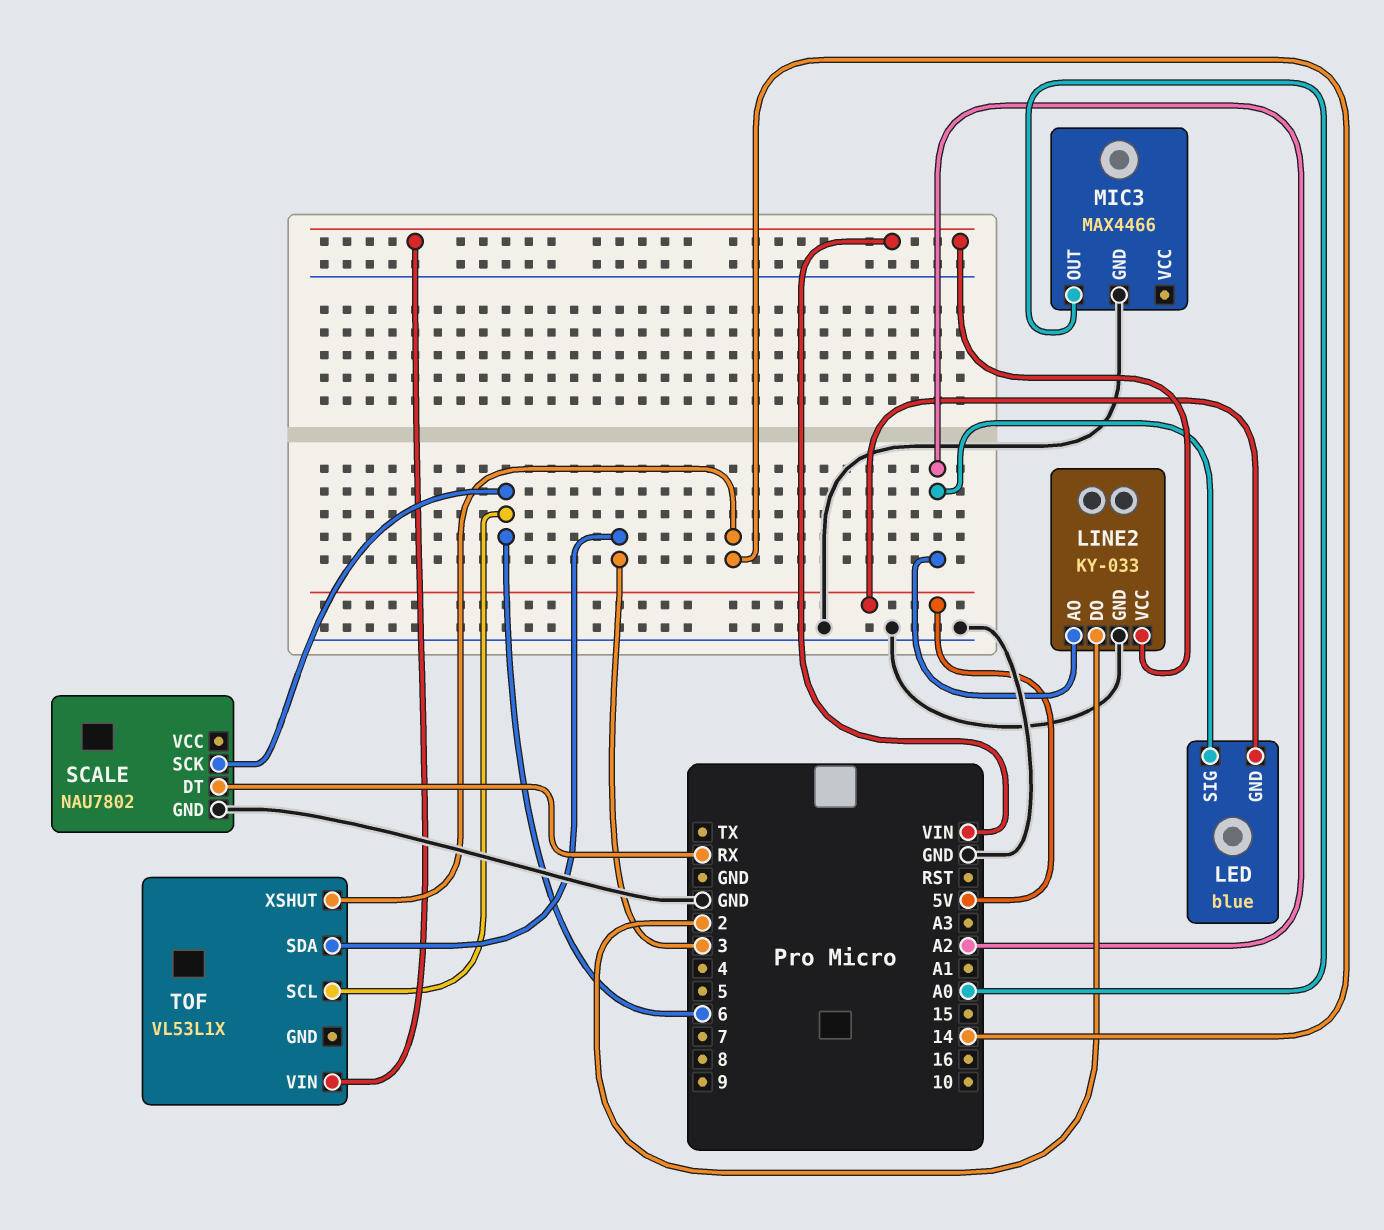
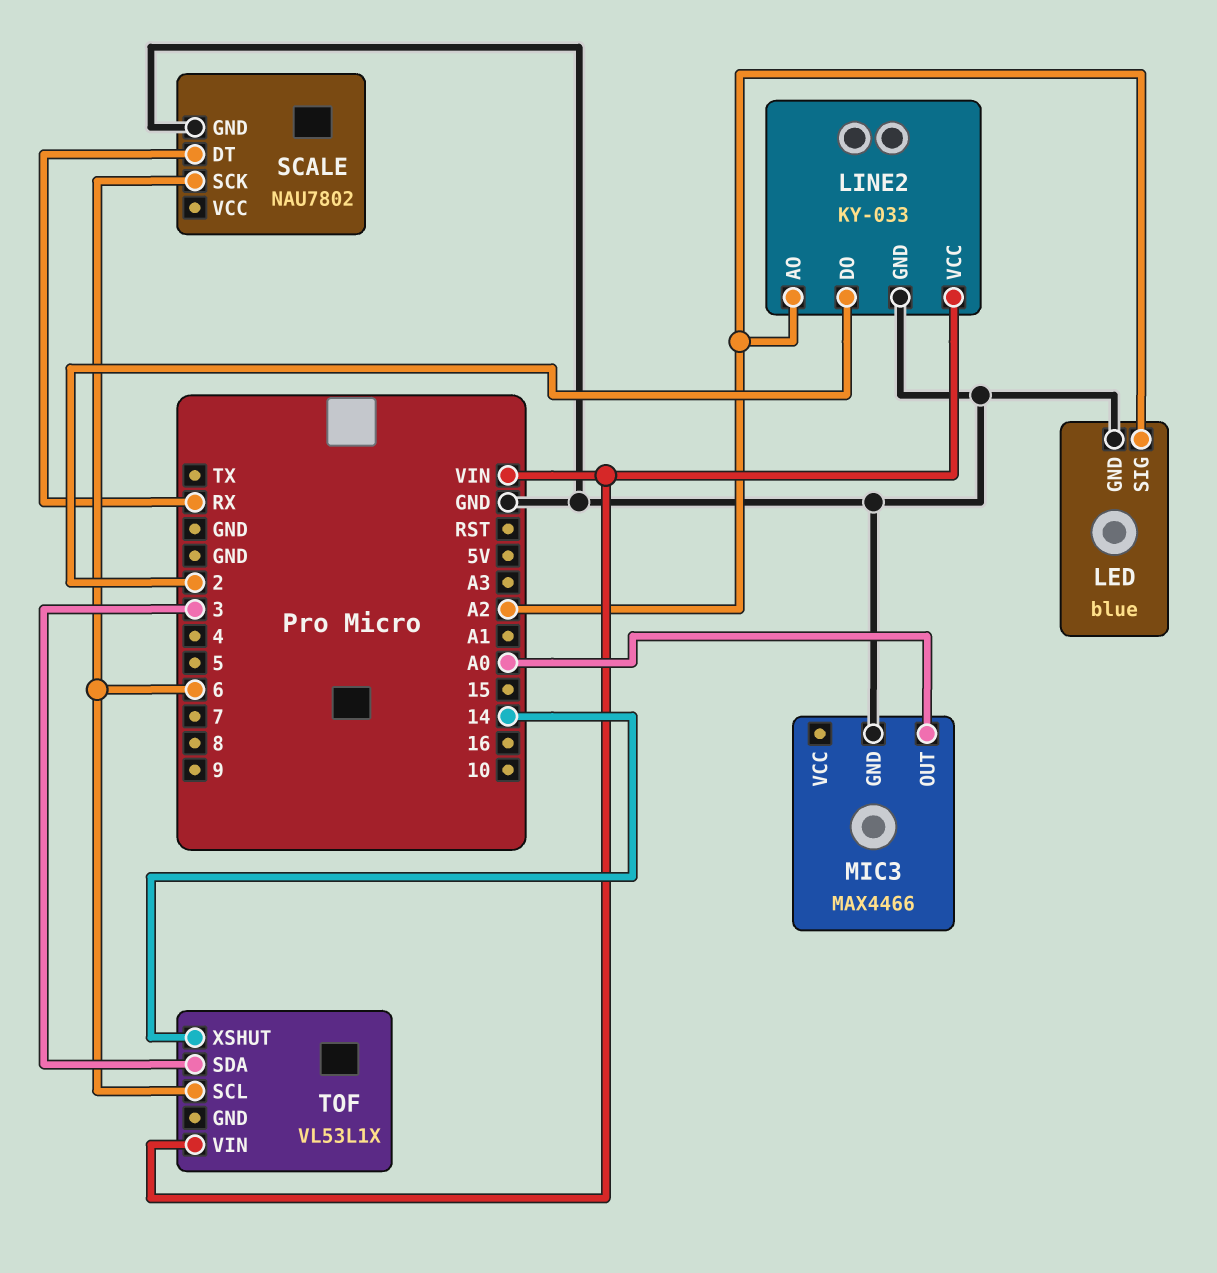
LED pin GND: 5V -> GND

